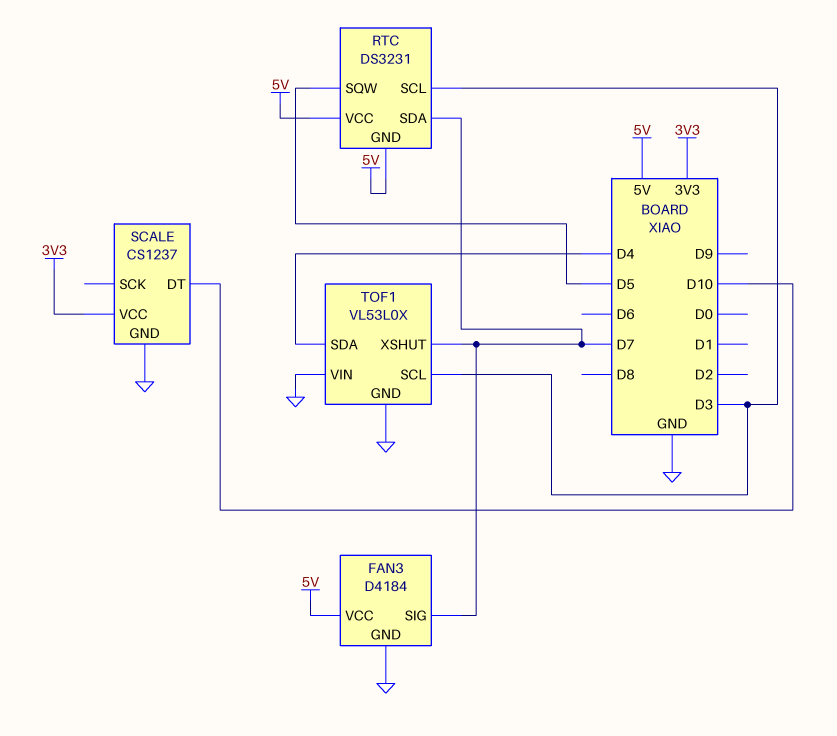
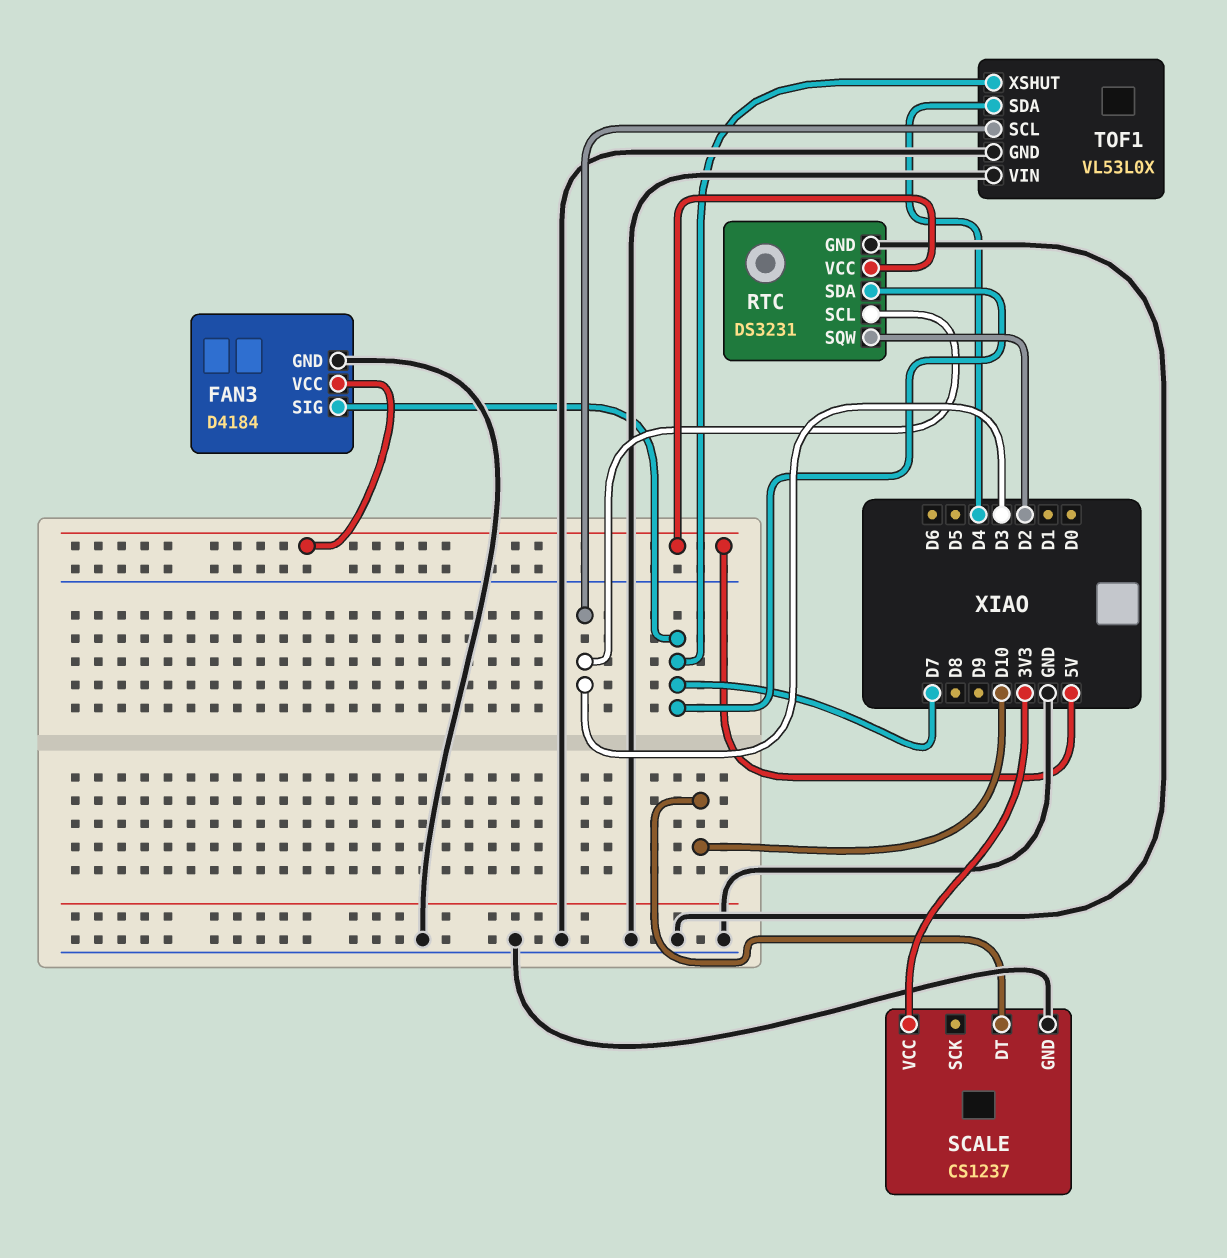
RTC pin GND: 5V -> GND
RTC pin SQW: D5 -> D2

